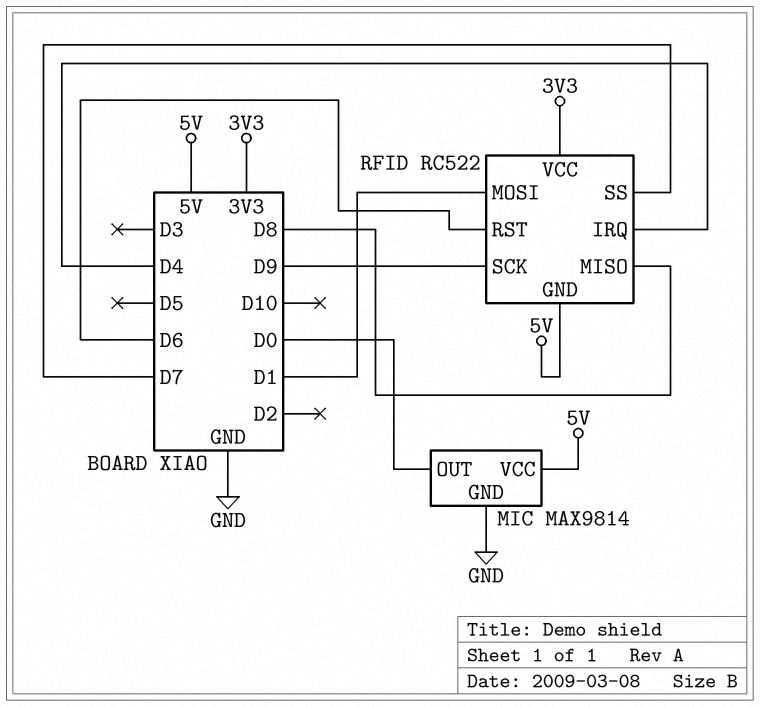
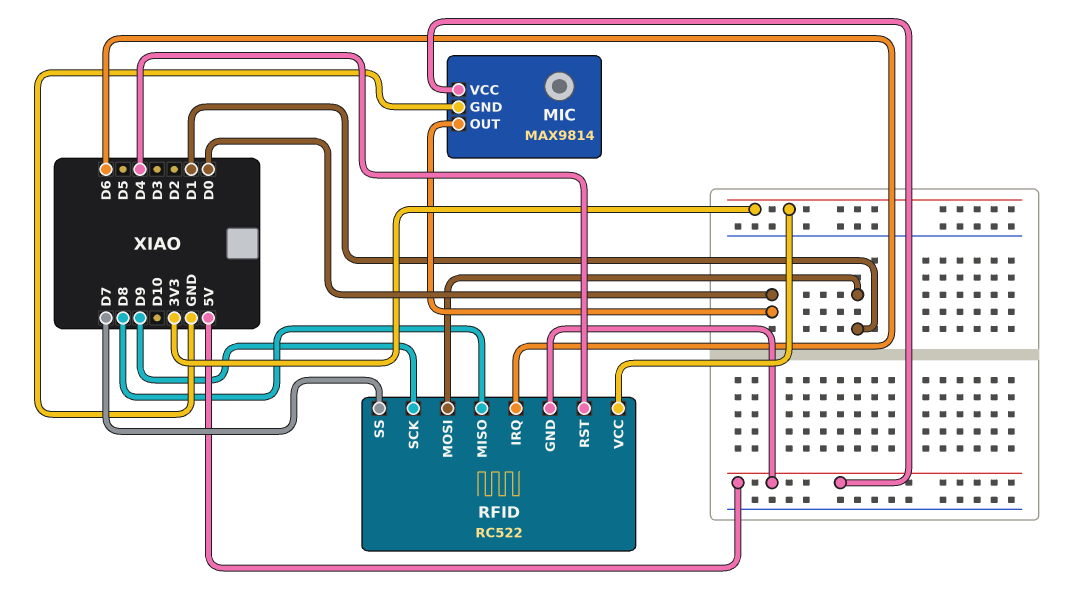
RFID pin IRQ: D4 -> D6
RFID pin RST: D6 -> D4

